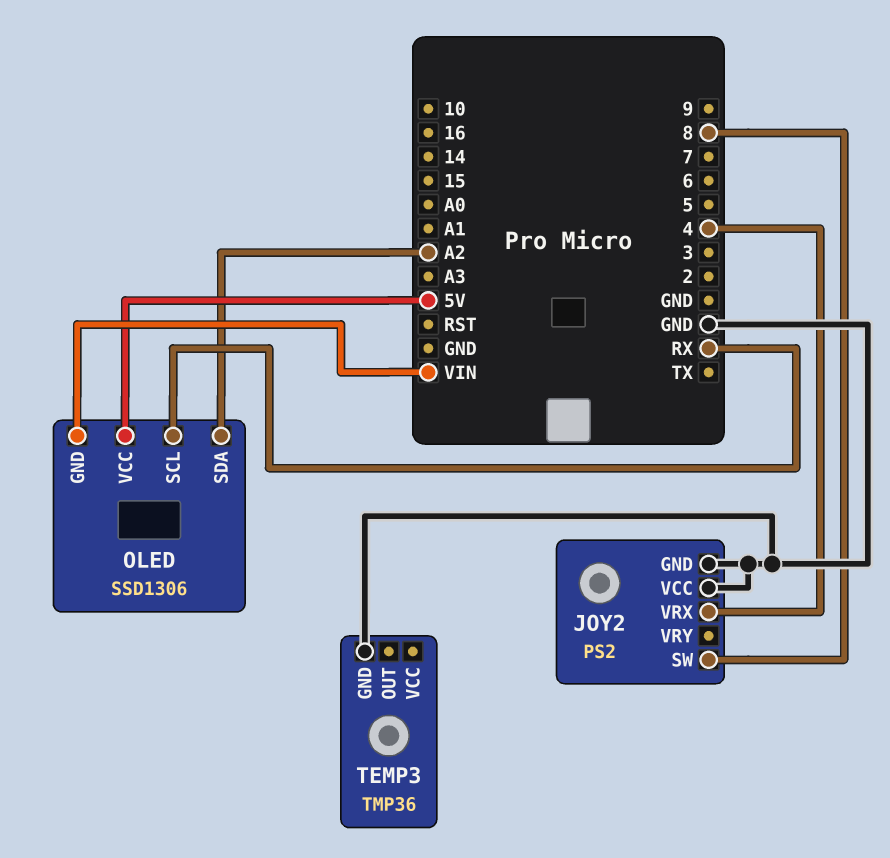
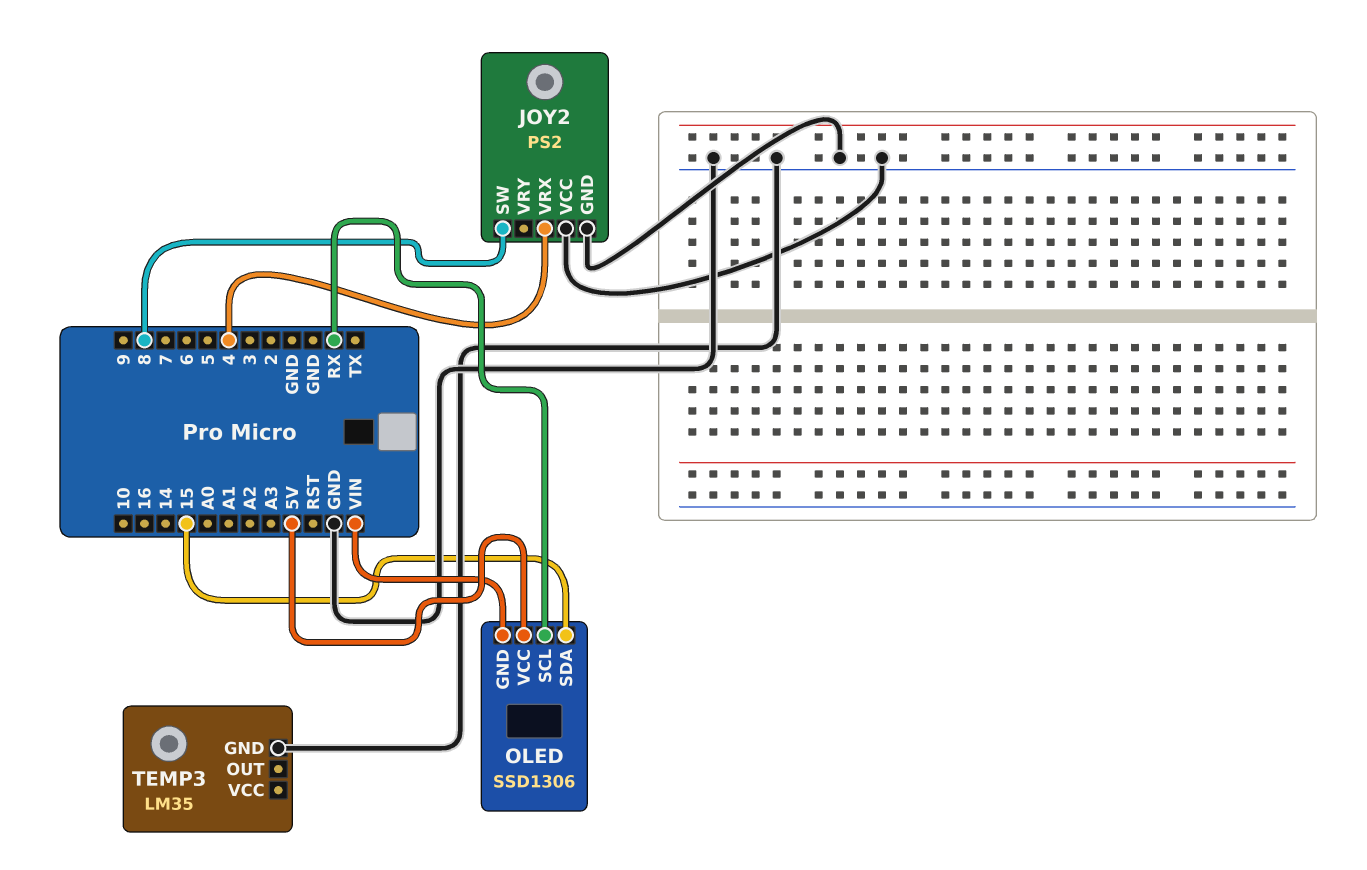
OLED pin SDA: A2 -> 15
TEMP3: TMP36 -> LM35

